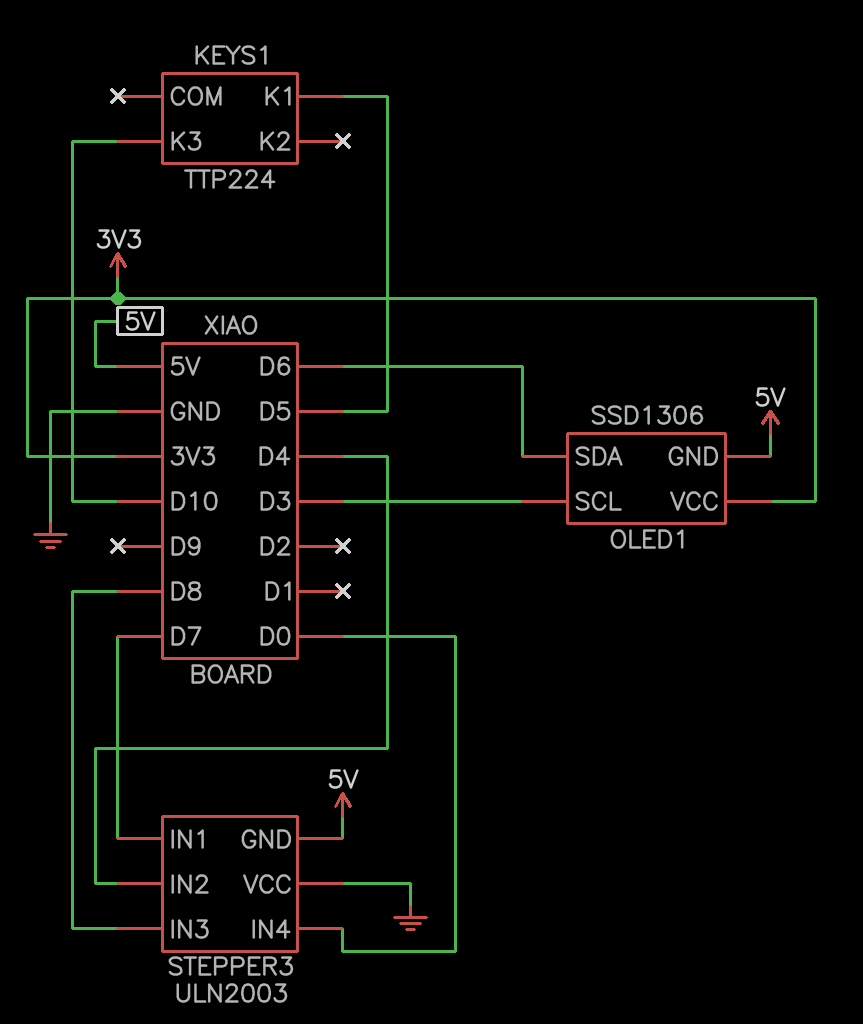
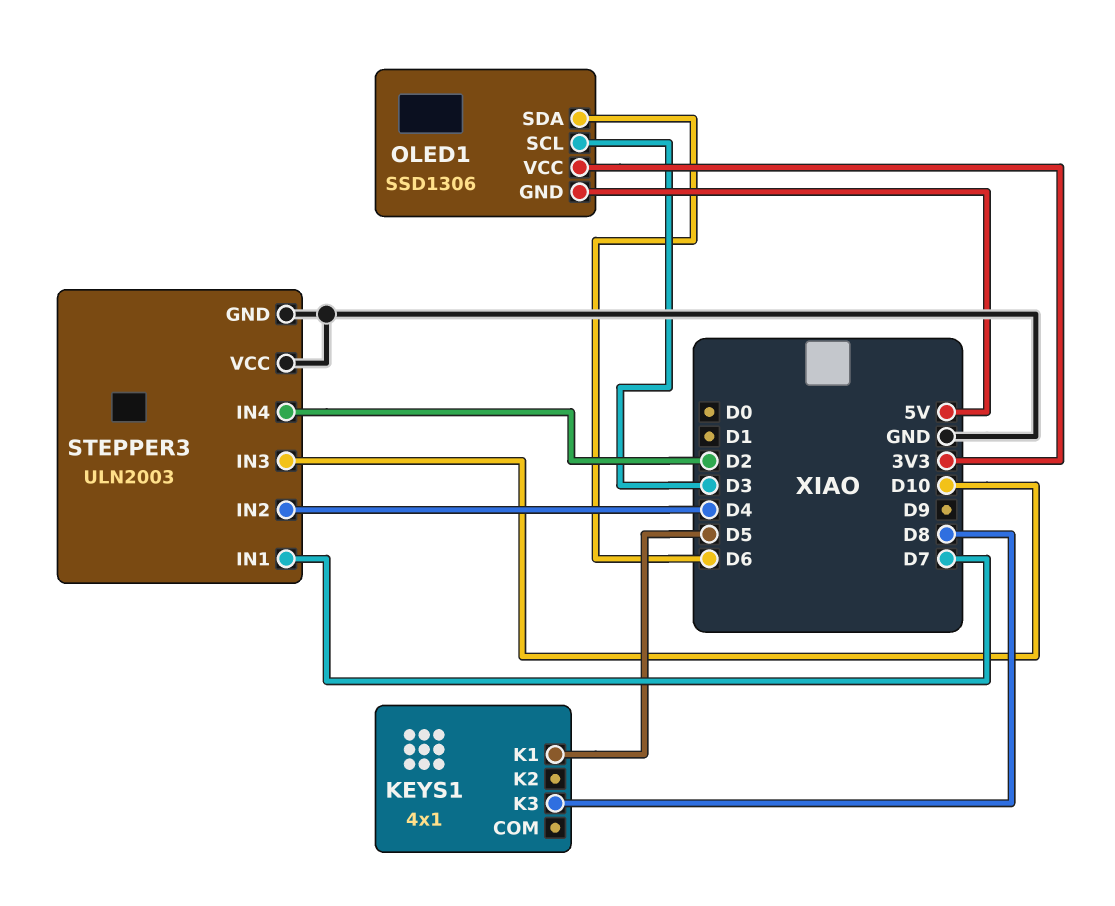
KEYS1: TTP224 -> 4x1
KEYS1 pin K3: D10 -> D8
STEPPER3 pin GND: 5V -> GND
STEPPER3 pin IN3: D8 -> D10
STEPPER3 pin IN4: D0 -> D2

